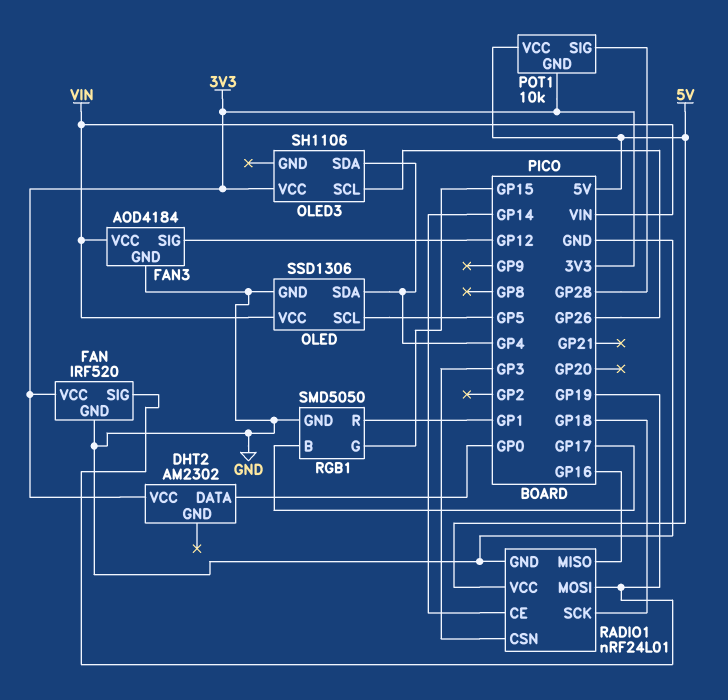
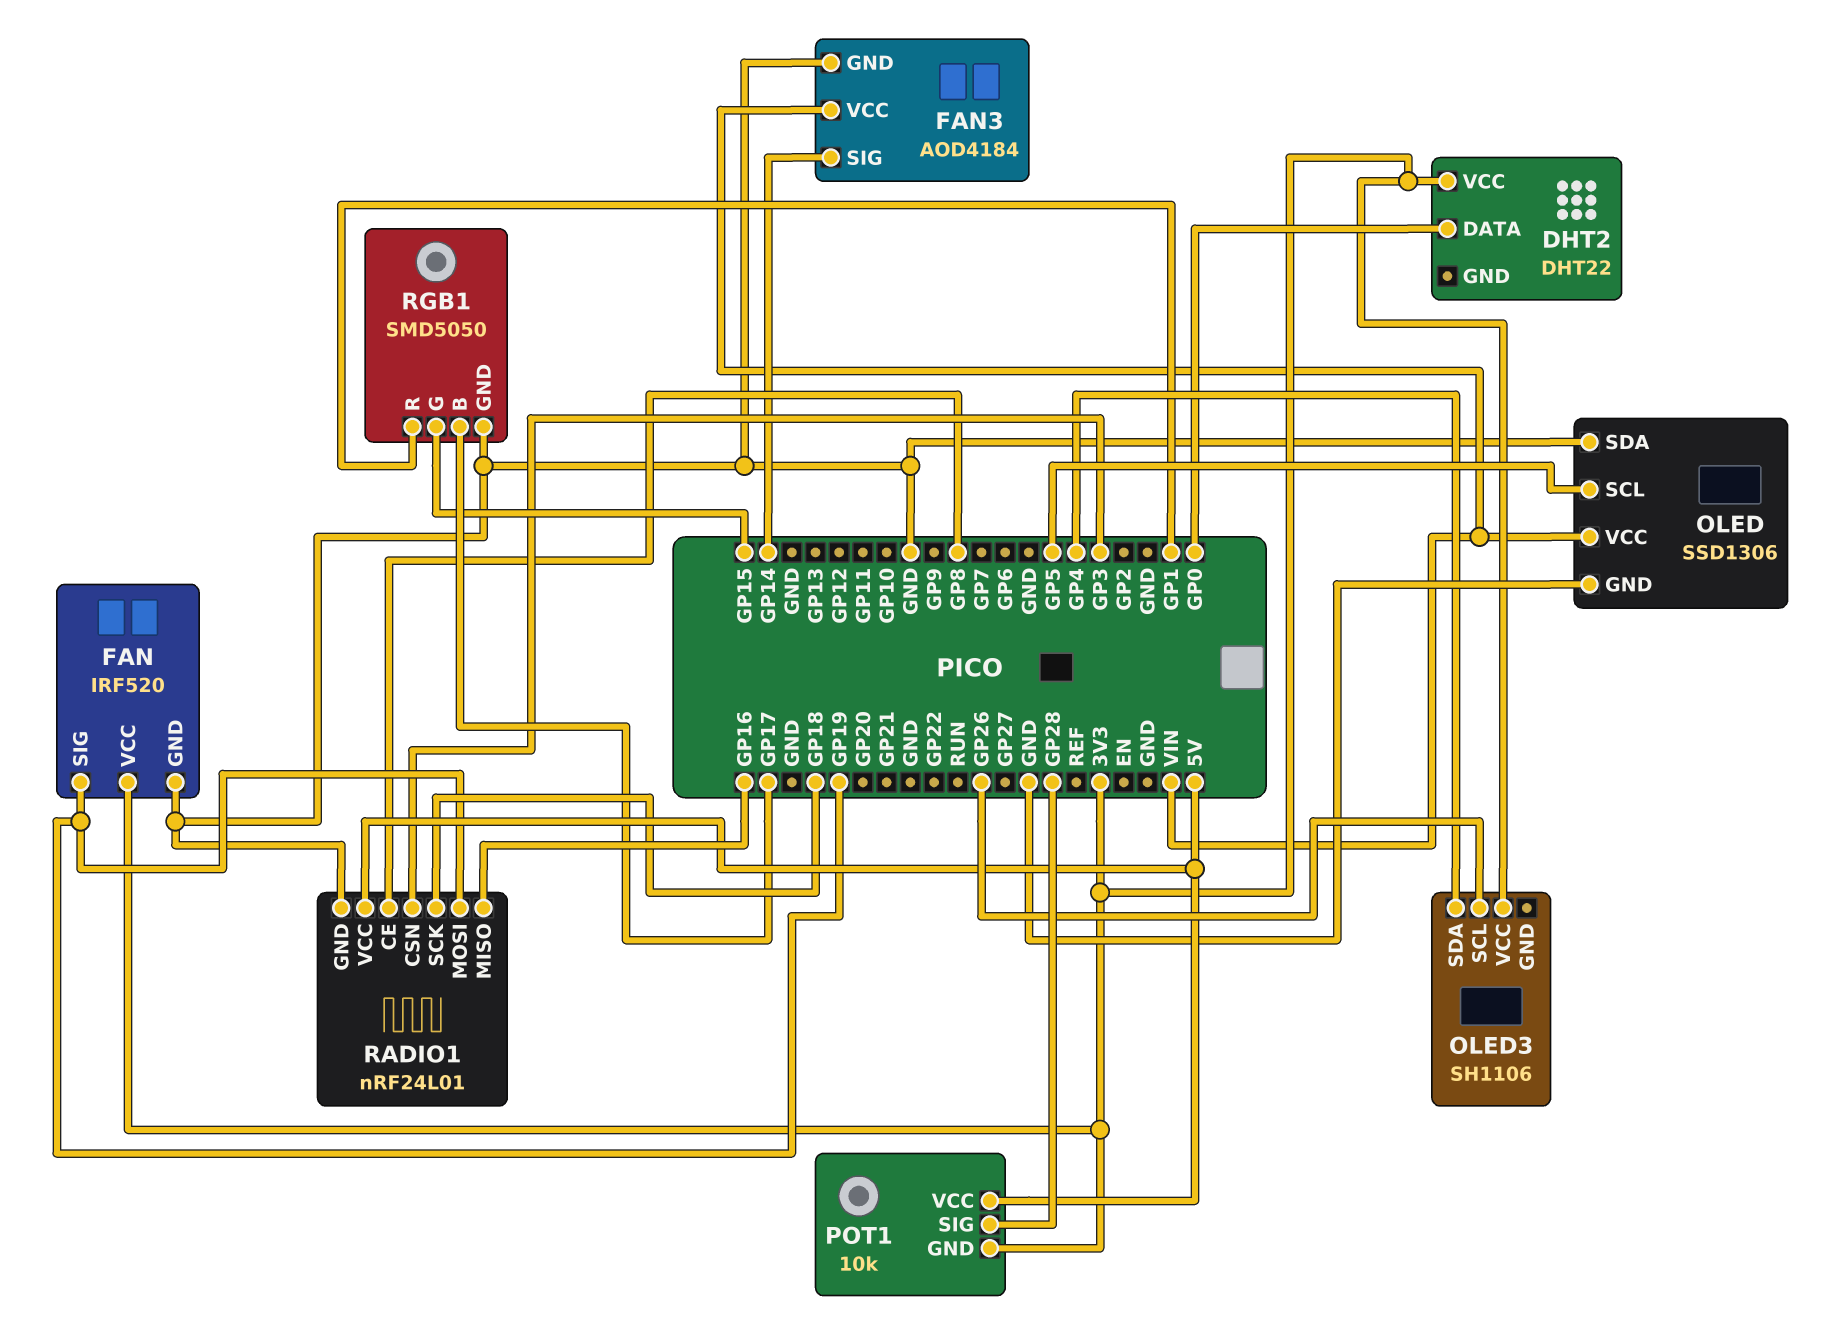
DHT2: AM2302 -> DHT22
FAN3 pin SIG: GP12 -> GP14
OLED pin SDA: GP4 -> GND
RADIO1 pin CE: GP14 -> GP8

